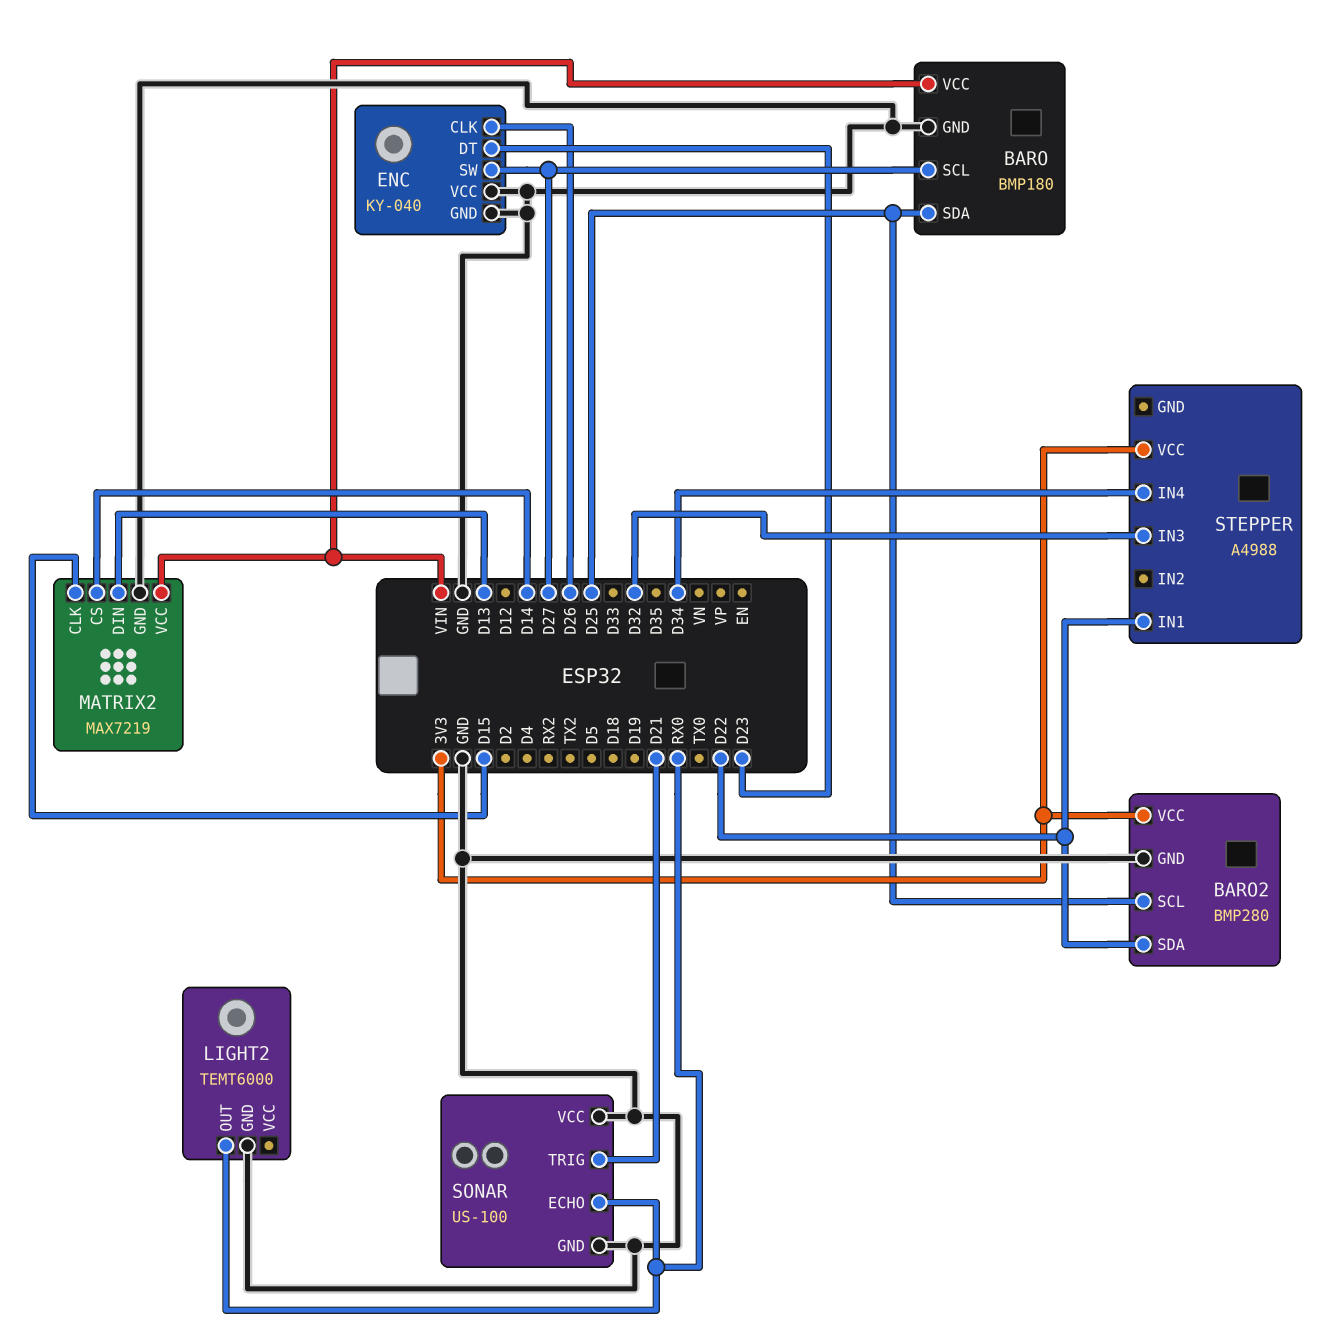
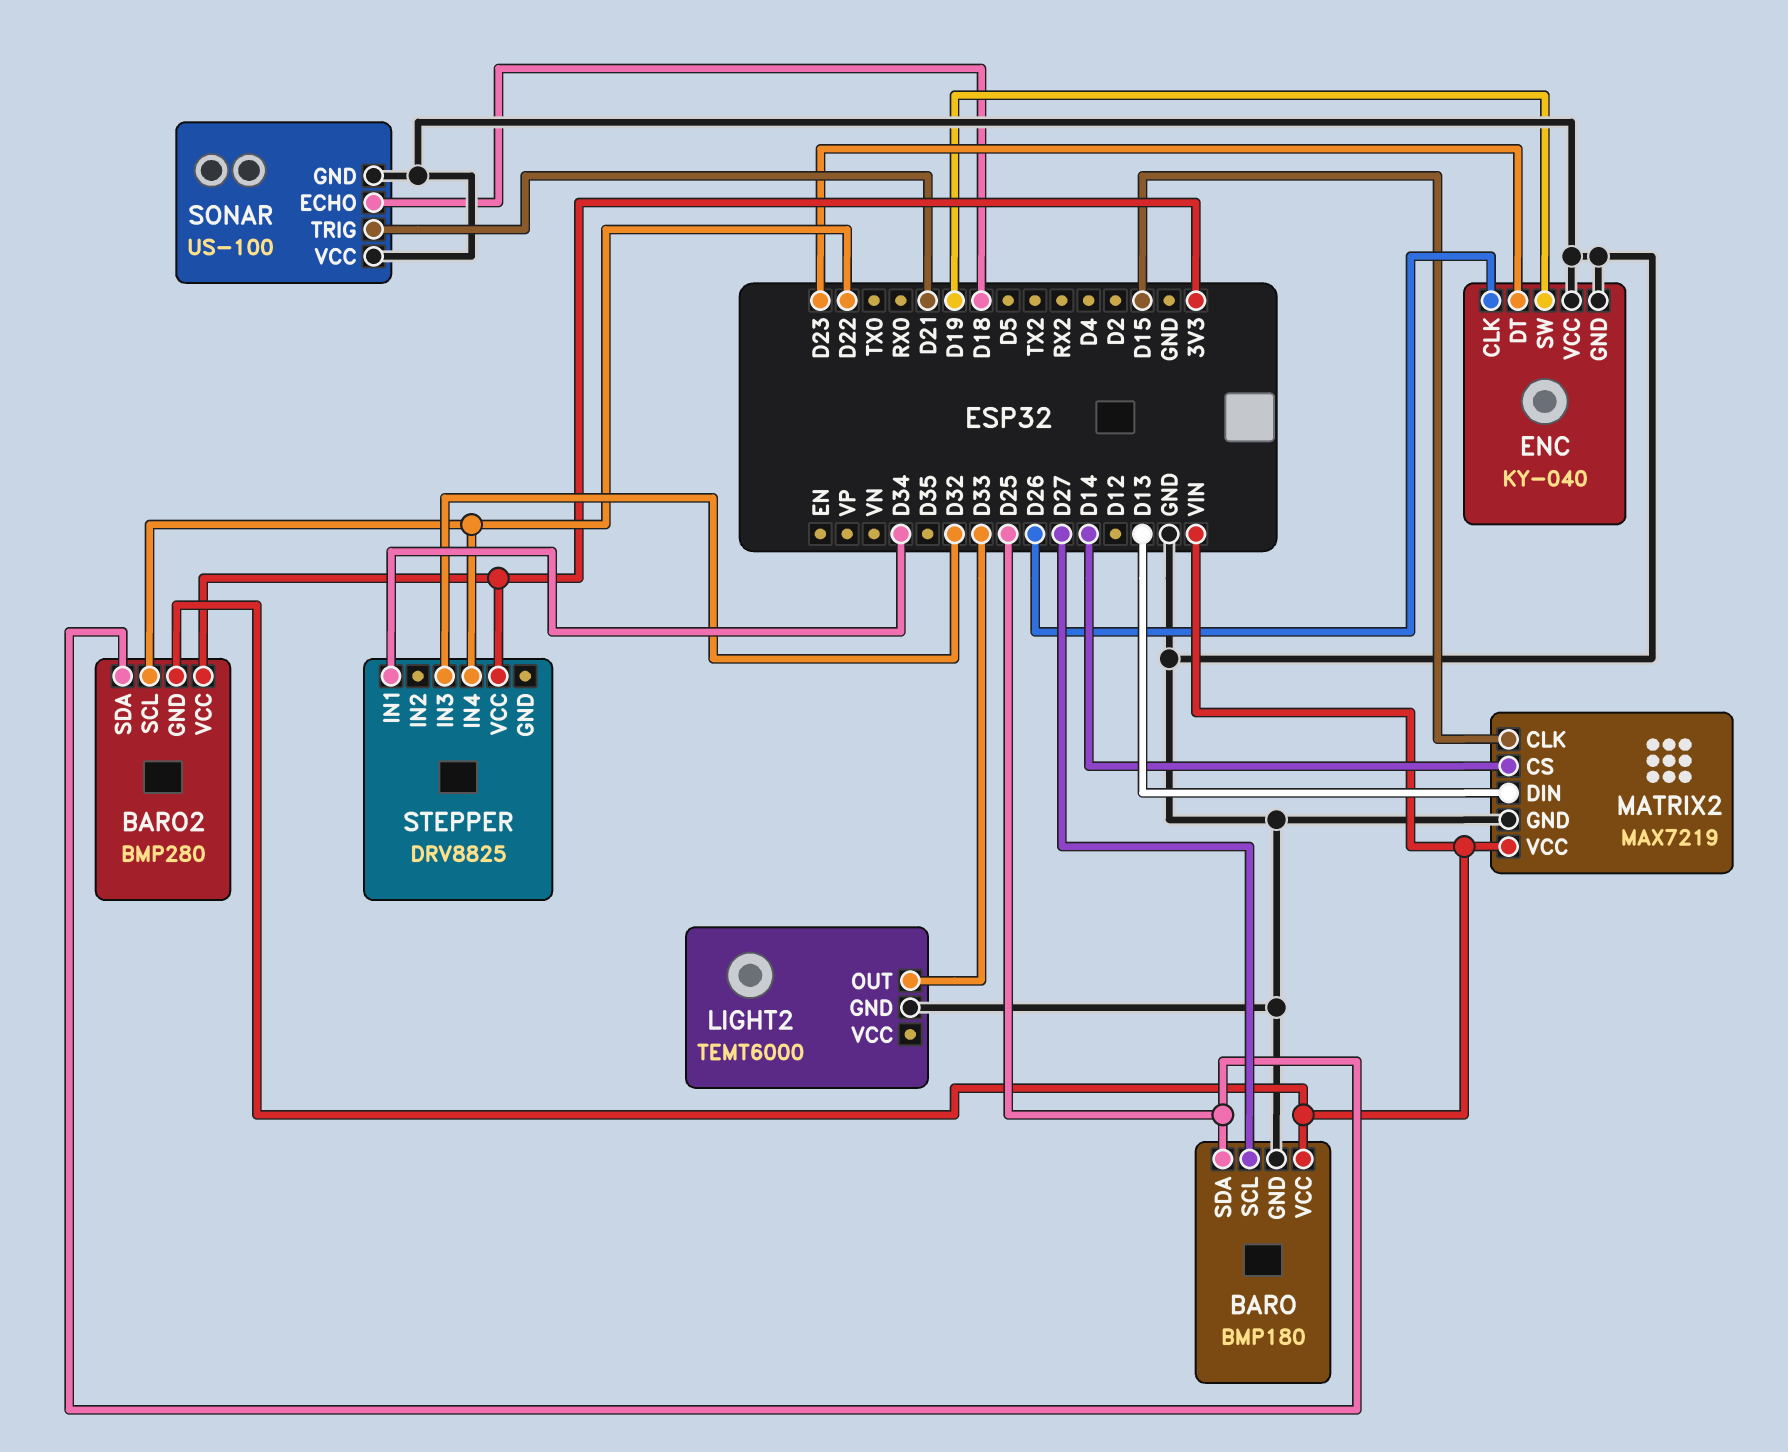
BARO2 pin GND: GND -> VIN
BARO2 pin SCL: D25 -> D22
BARO2 pin SDA: D22 -> D25
ENC pin SW: D27 -> D19
LIGHT2 pin OUT: RX0 -> D33
SONAR pin ECHO: RX0 -> D18
STEPPER: A4988 -> DRV8825
STEPPER pin IN1: D22 -> D34
STEPPER pin IN4: D34 -> D22

